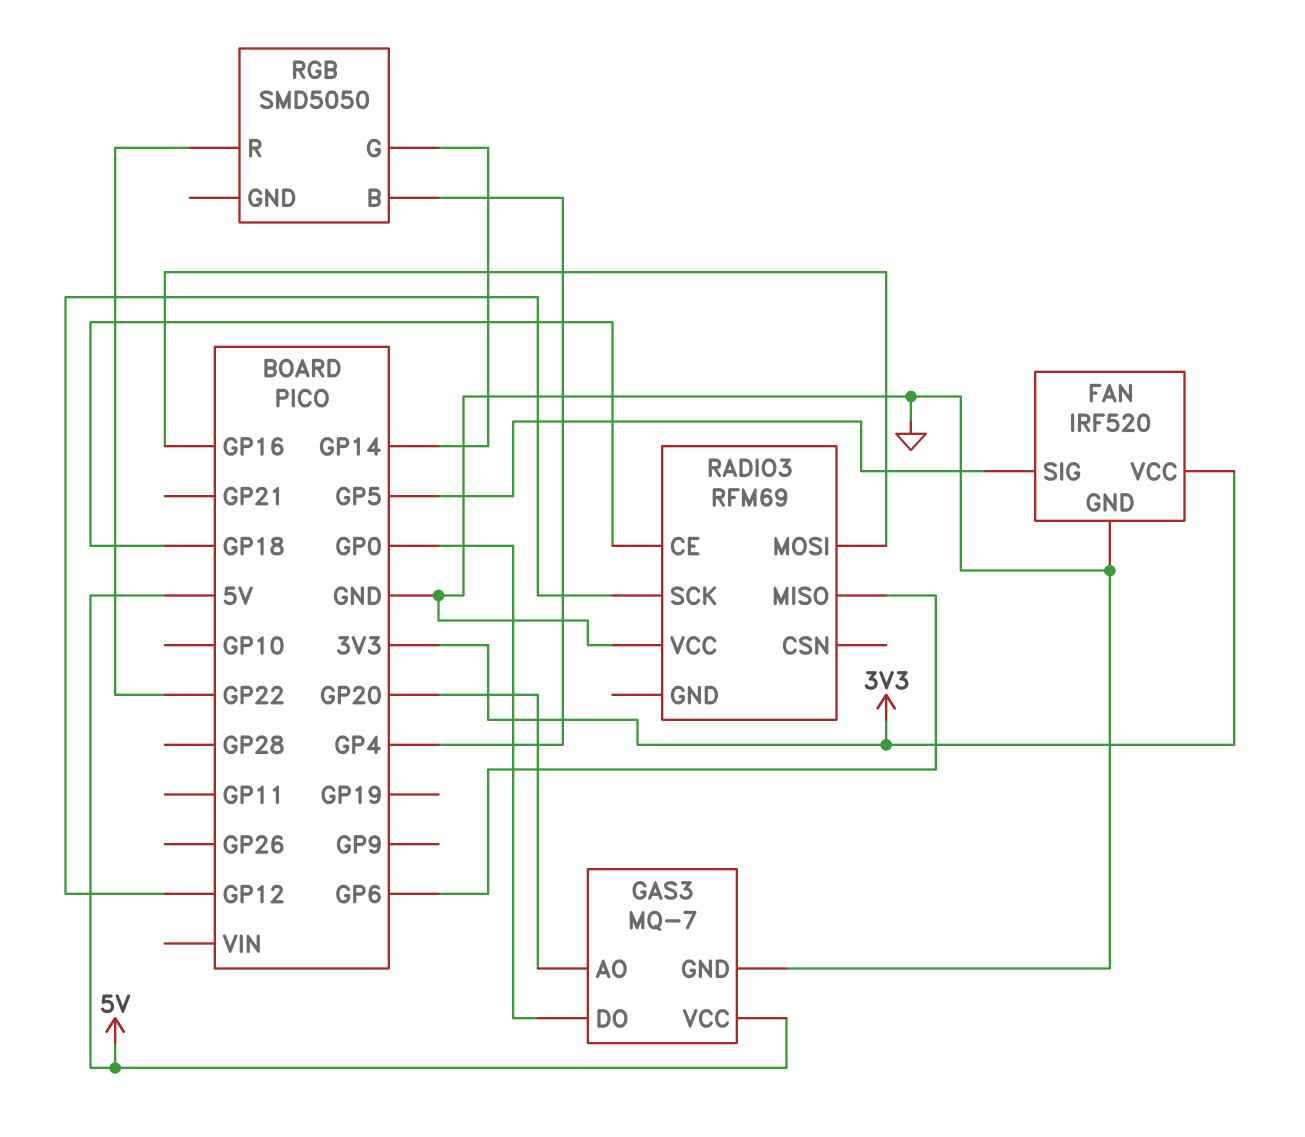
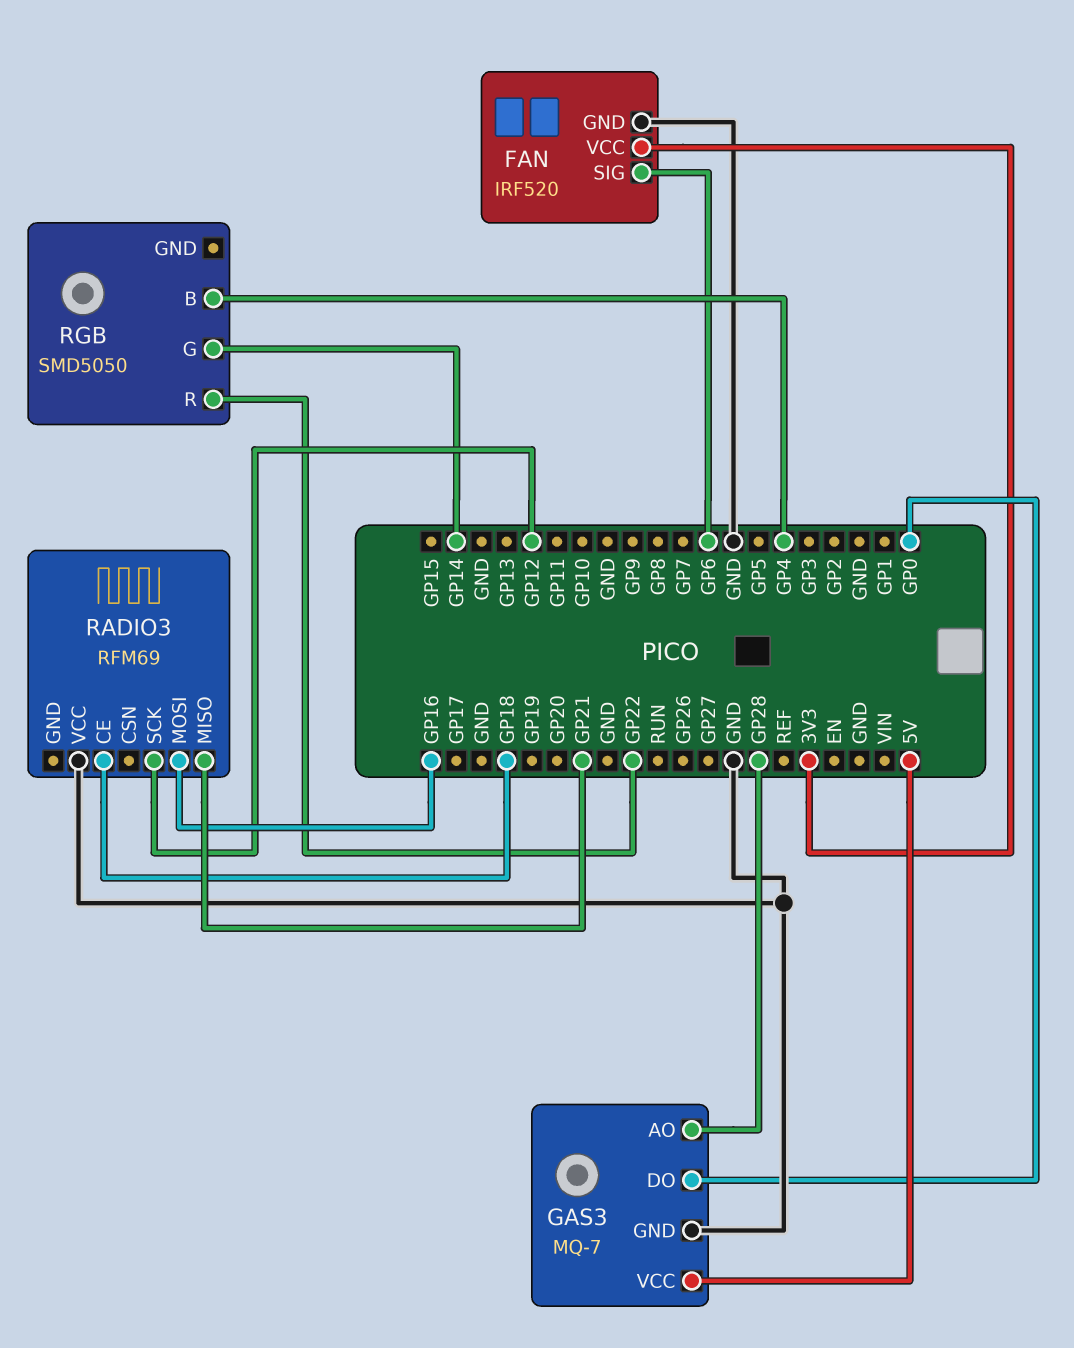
FAN pin SIG: GP5 -> GP6
GAS3 pin AO: GP20 -> GP28
RADIO3 pin MISO: GP6 -> GP21

